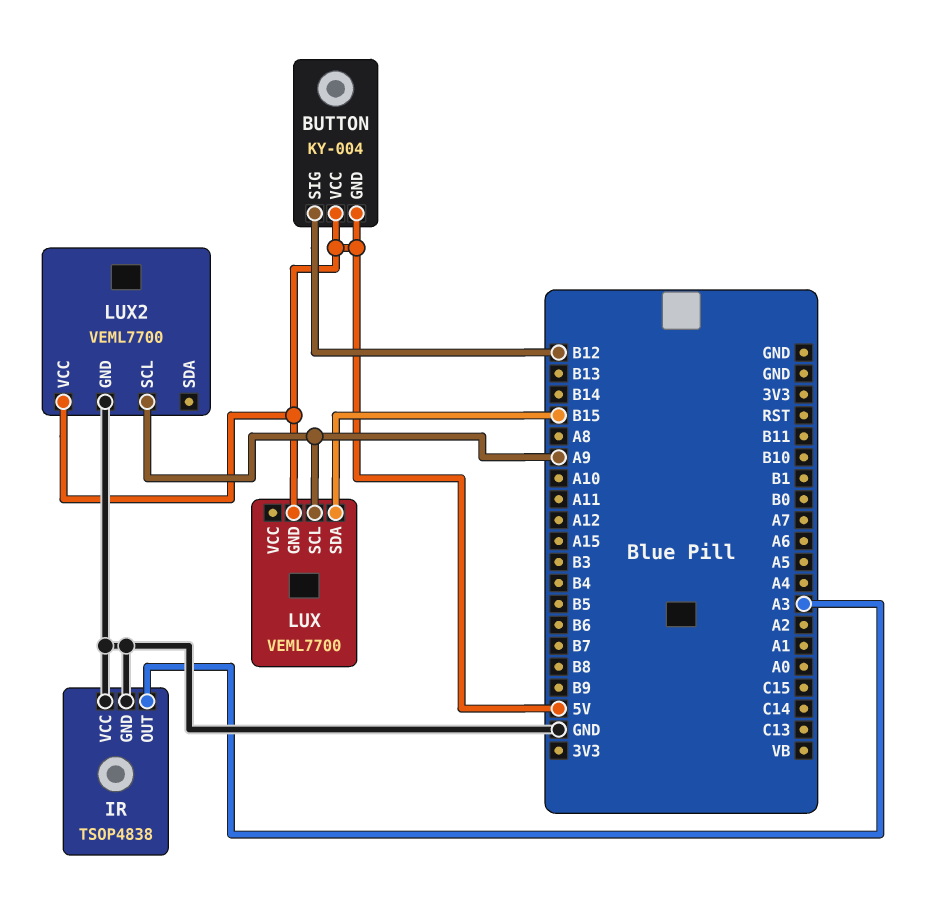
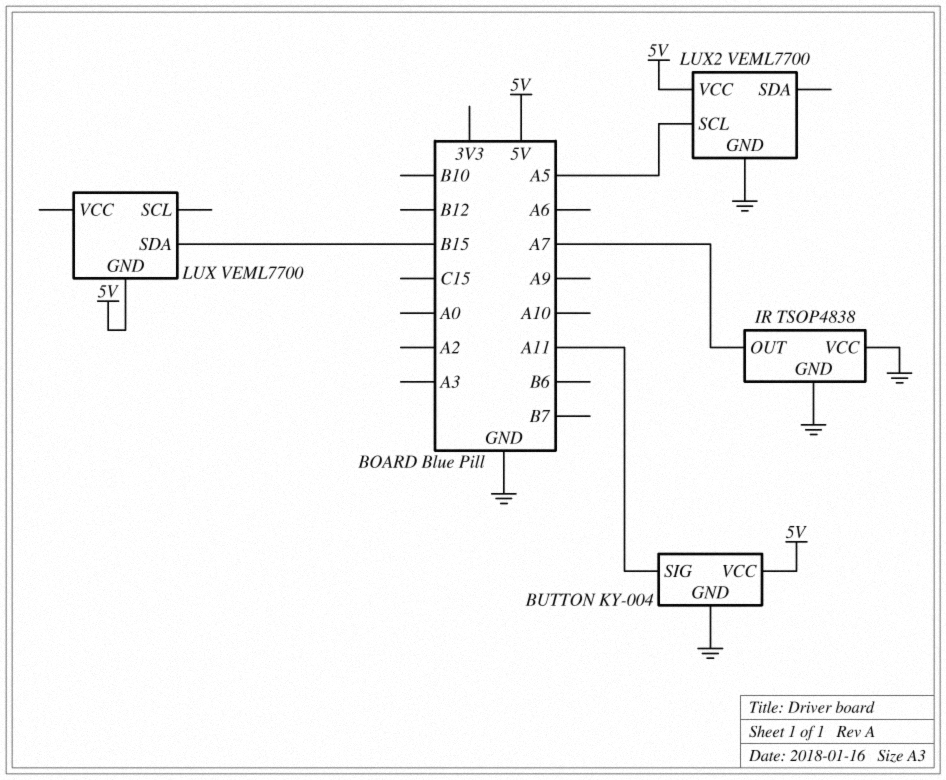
BUTTON pin GND: 5V -> GND
BUTTON pin SIG: B12 -> A11
IR pin OUT: A3 -> A7
LUX pin SCL: A9 -> none
LUX2 pin SCL: A9 -> A5

